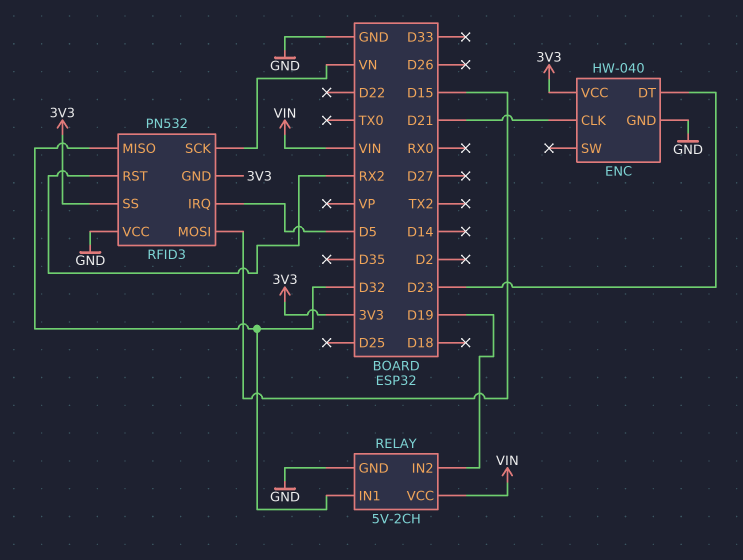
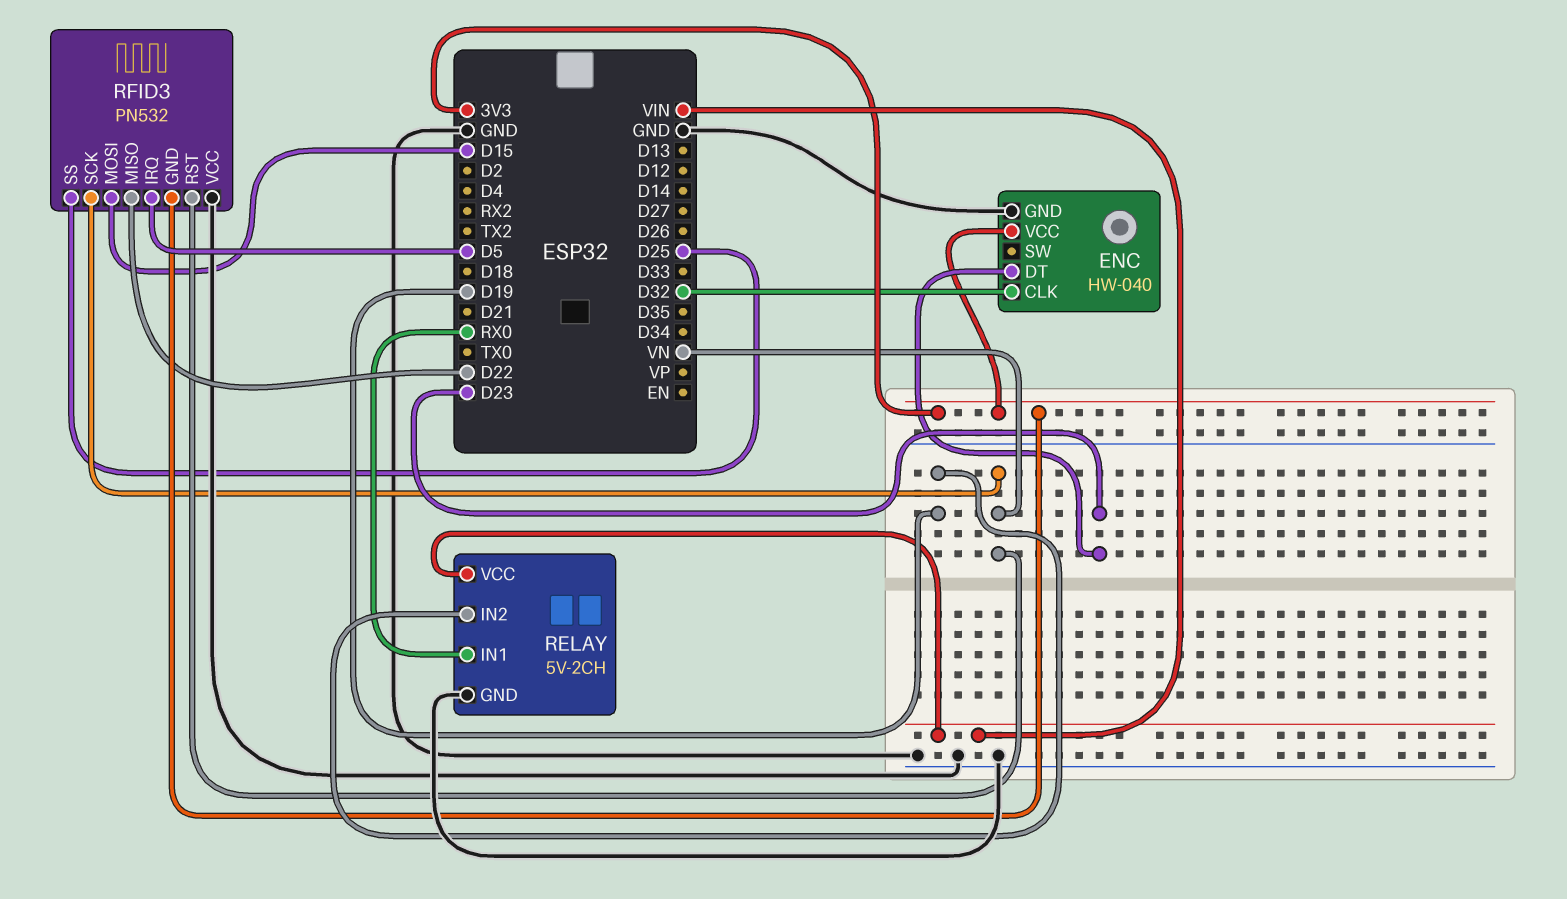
ENC pin CLK: D21 -> D32
RELAY pin IN1: D32 -> RX0
RFID3 pin MISO: D32 -> D22
RFID3 pin RST: RX2 -> VN
RFID3 pin SS: 3V3 -> D25

